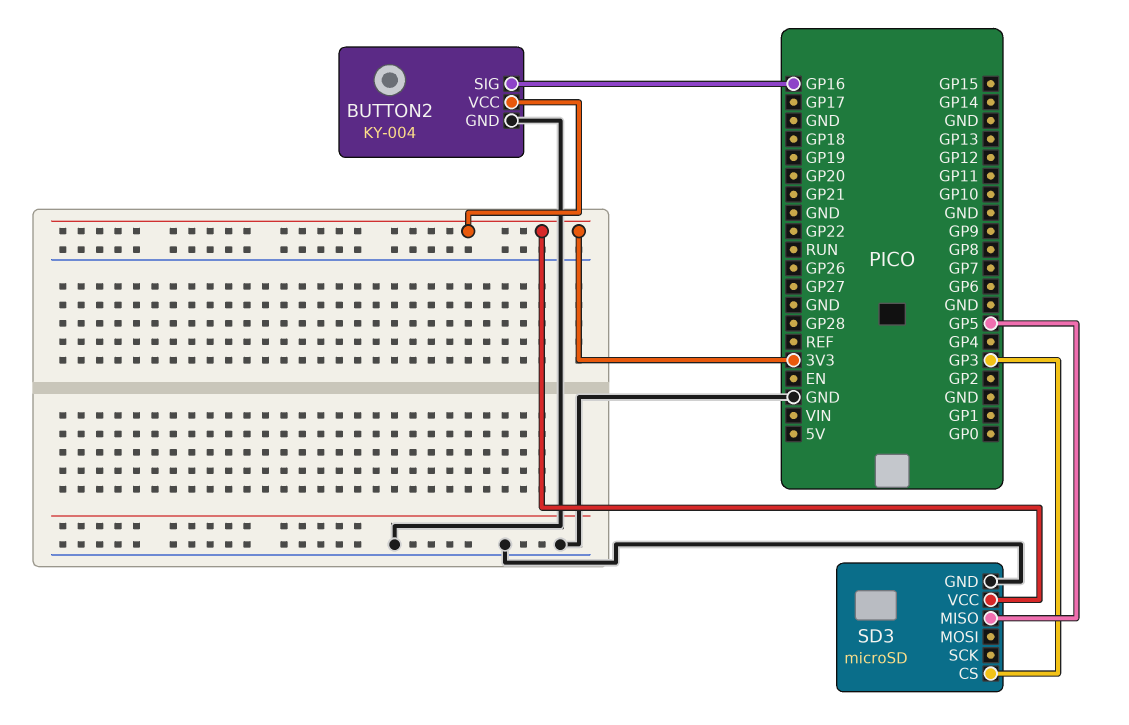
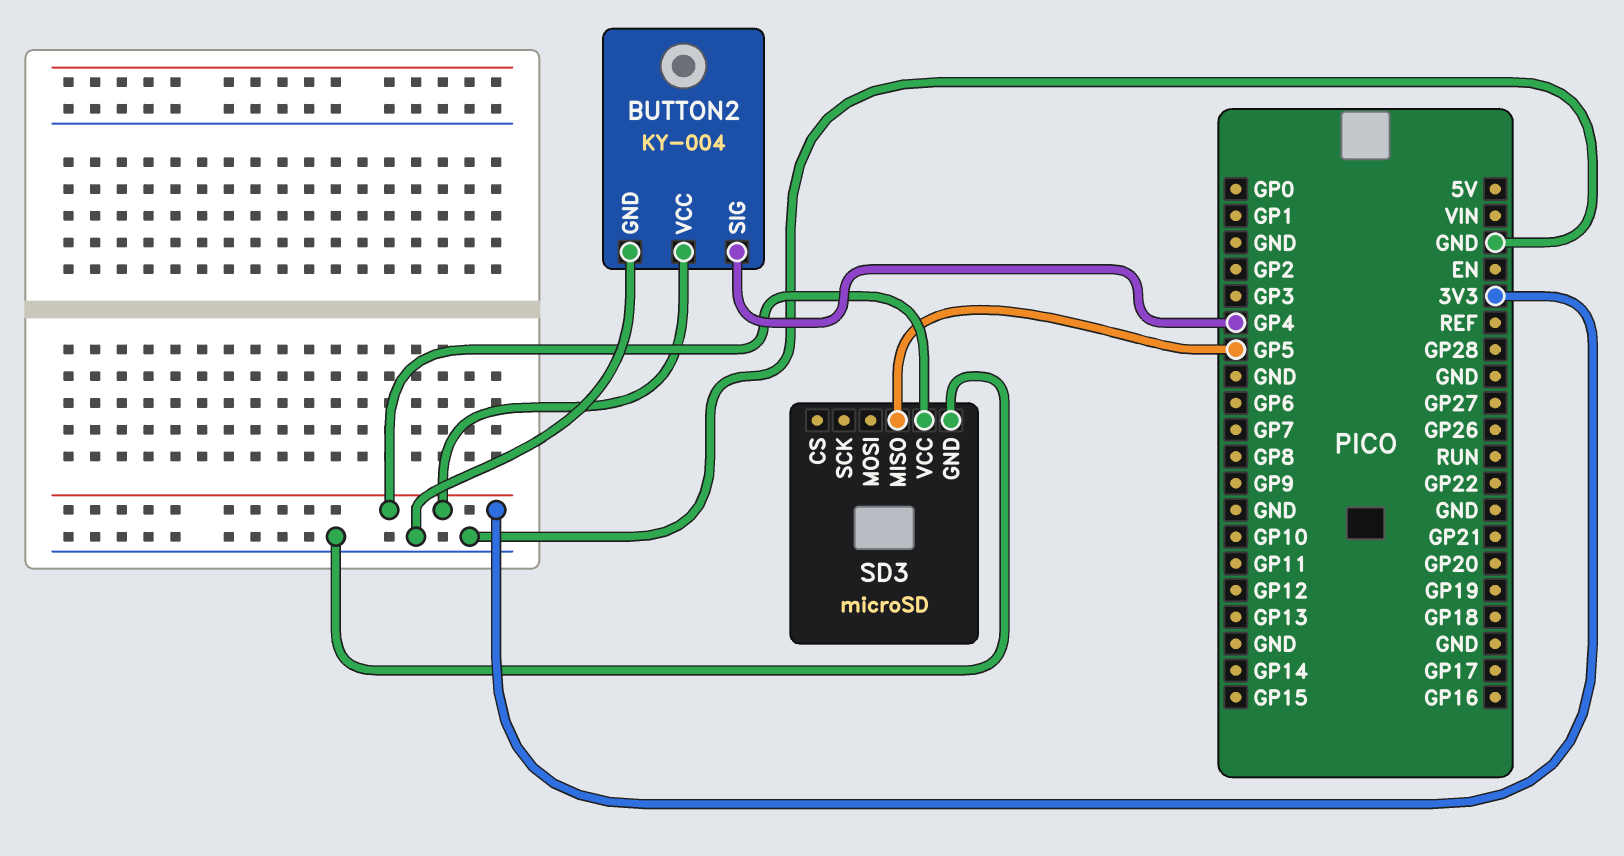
BUTTON2 pin SIG: GP16 -> GP4
SD3 pin CS: GP3 -> none

